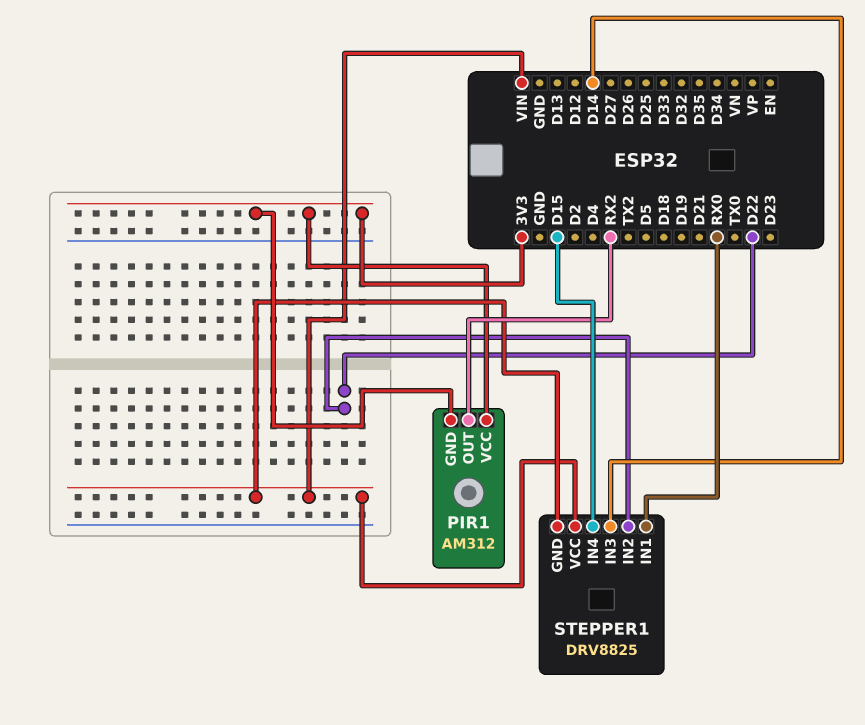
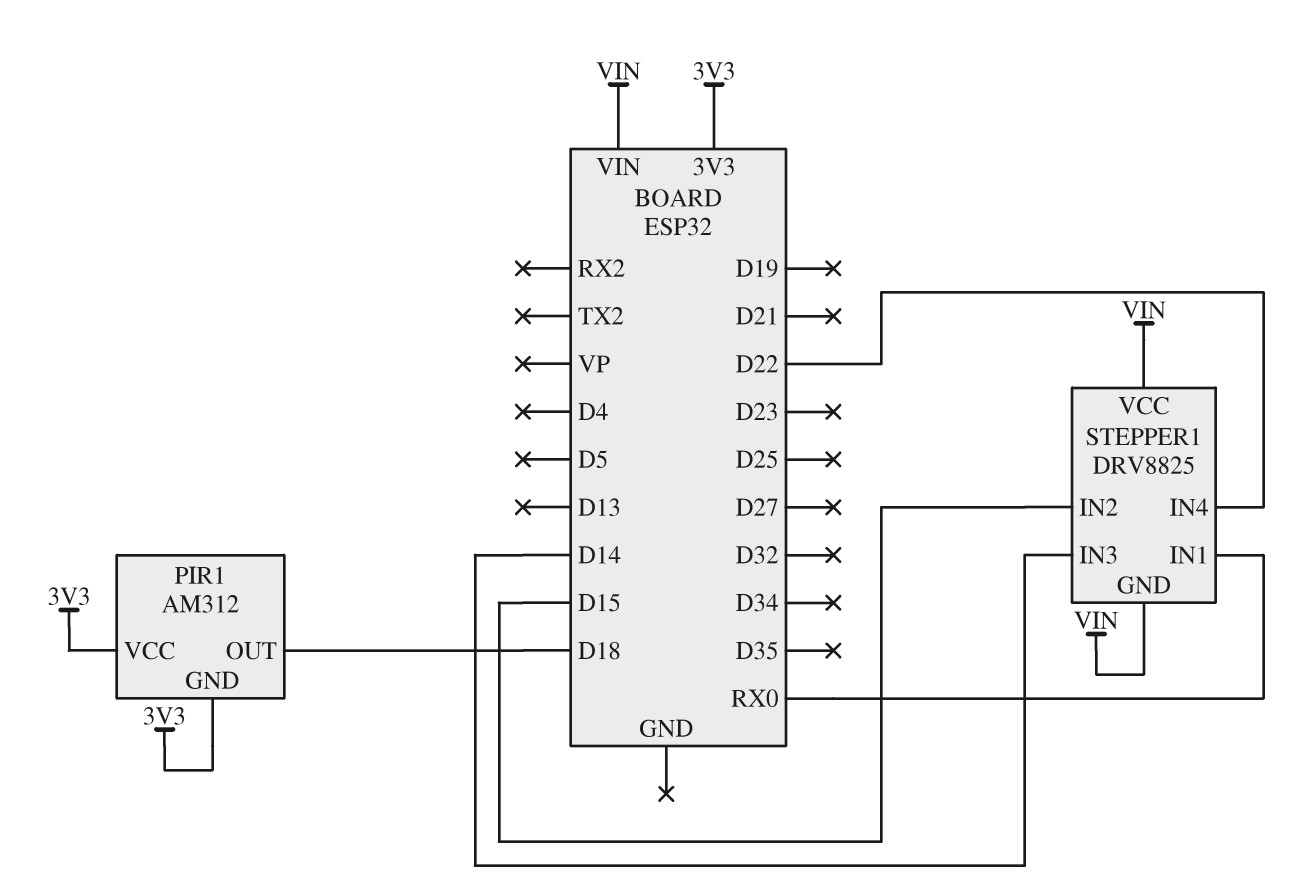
PIR1 pin OUT: RX2 -> D18
STEPPER1 pin IN2: D22 -> D15
STEPPER1 pin IN4: D15 -> D22

